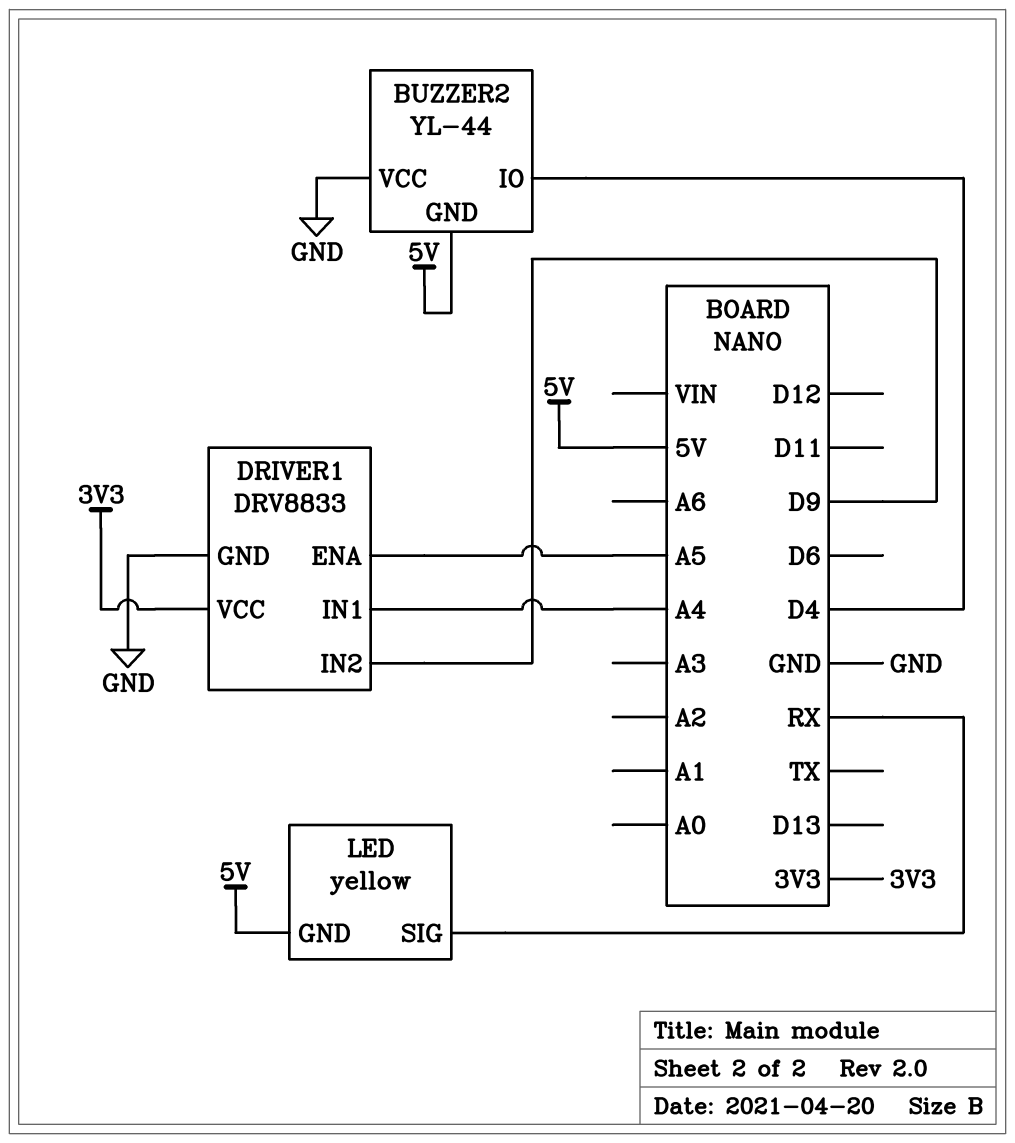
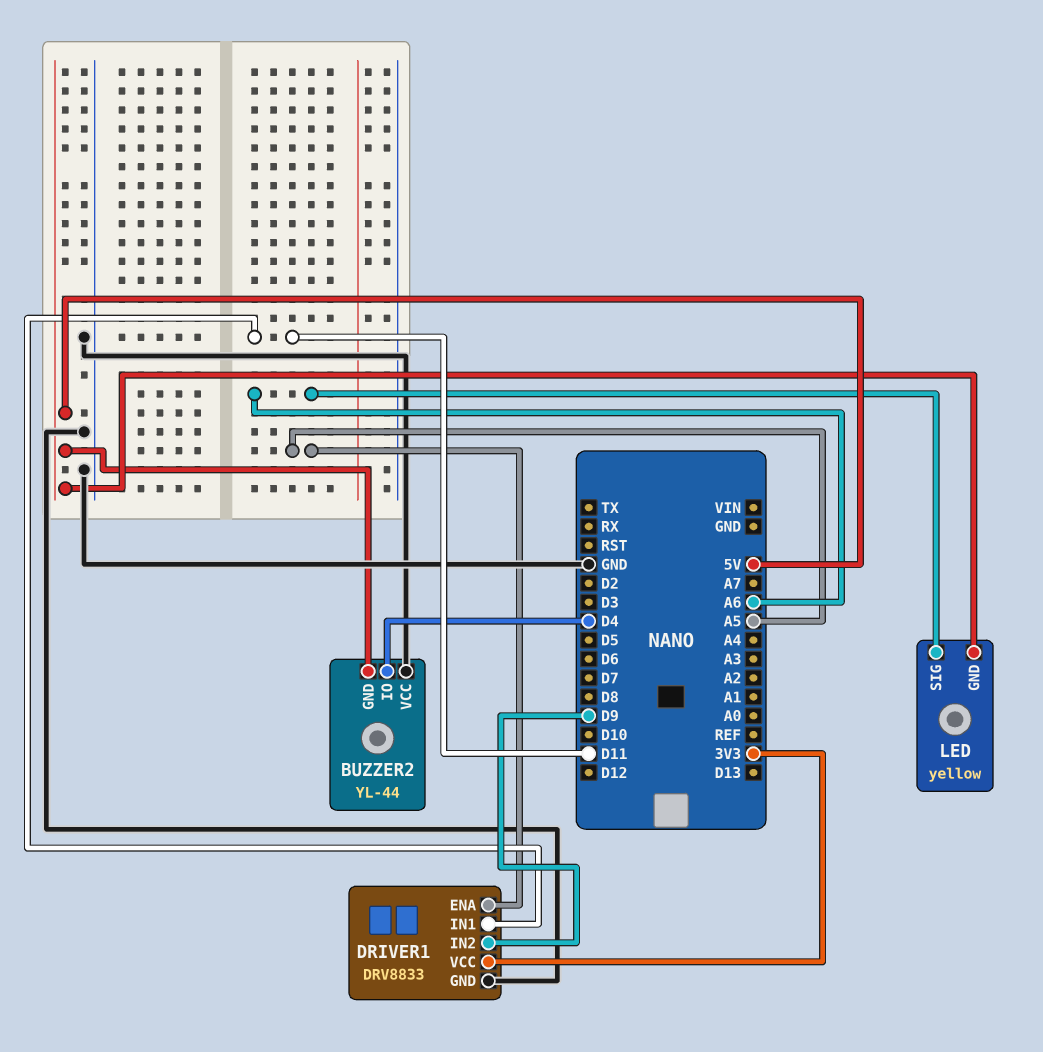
DRIVER1 pin IN1: A4 -> D11
LED pin SIG: RX -> A6

